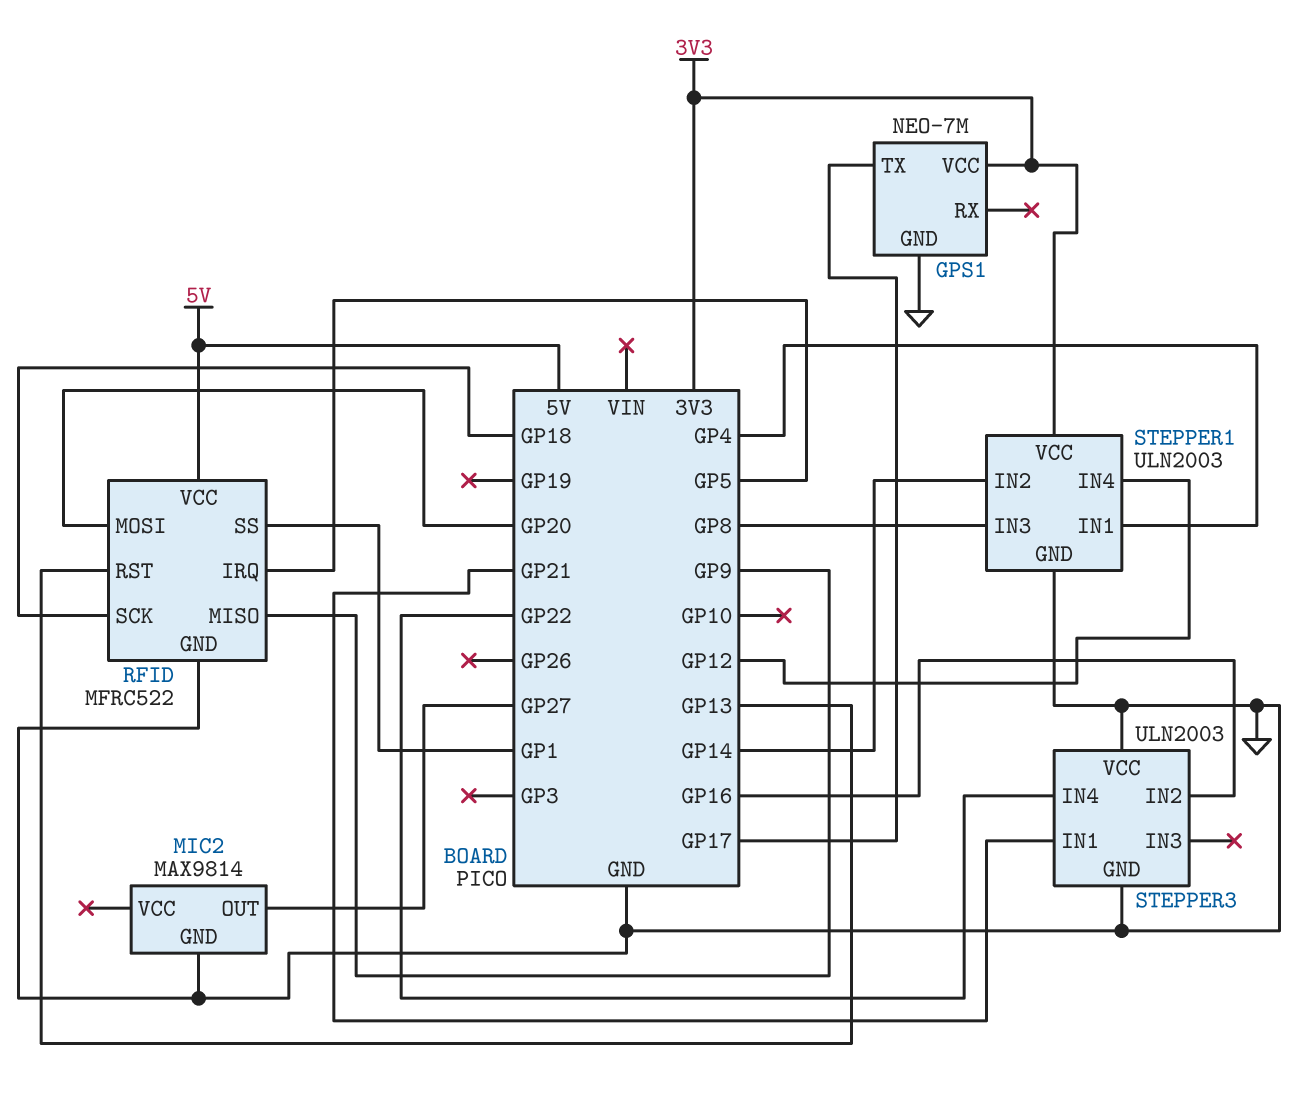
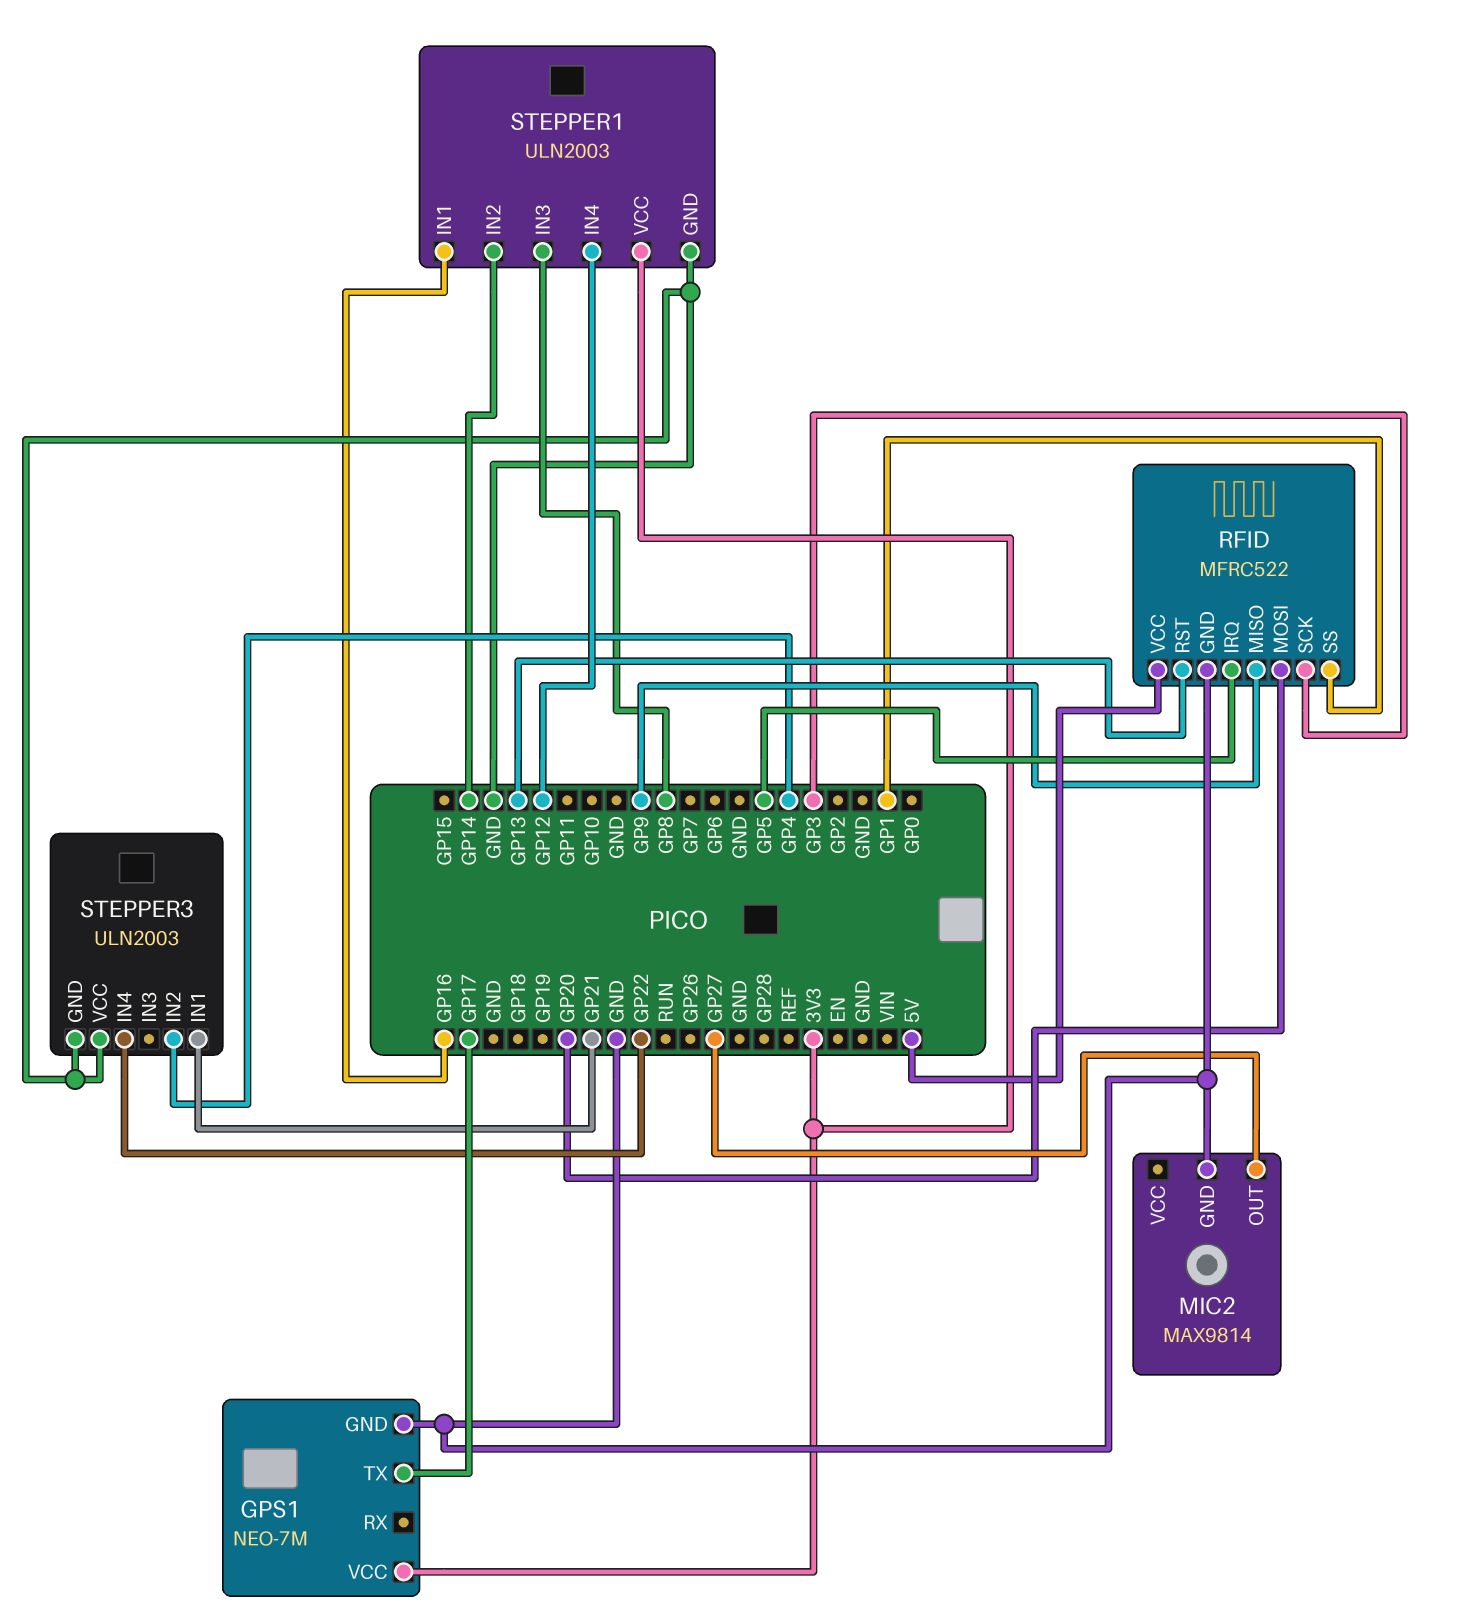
RFID pin SCK: GP18 -> GP3
STEPPER1 pin IN1: GP4 -> GP16
STEPPER3 pin IN2: GP16 -> GP4

